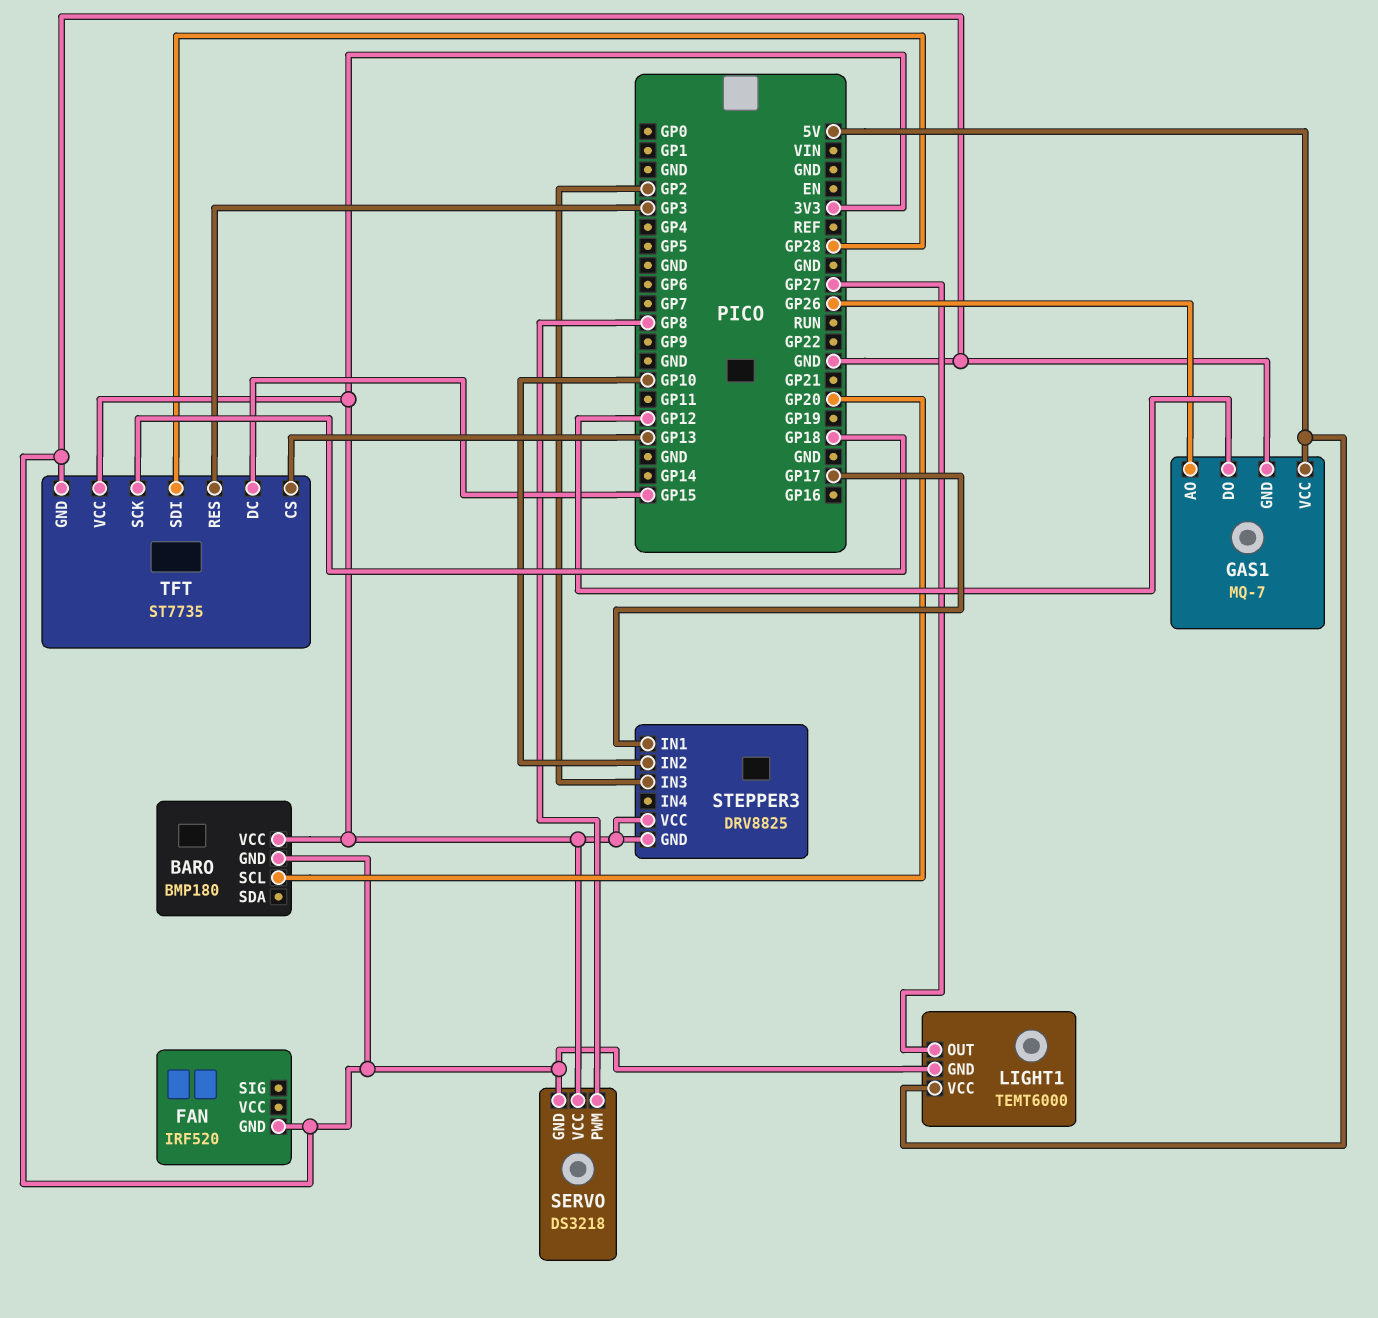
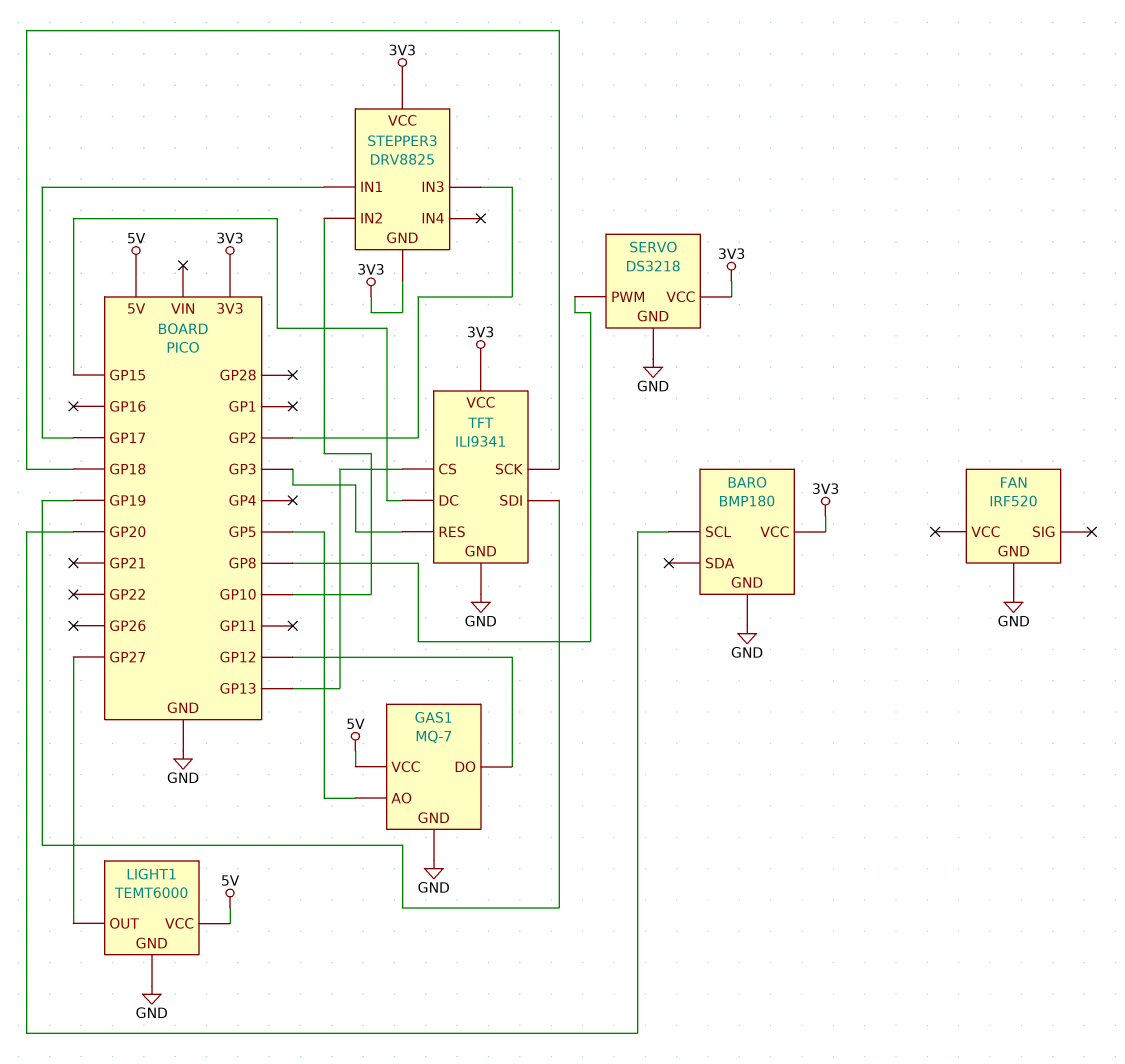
GAS1 pin AO: GP26 -> GP5
TFT: ST7735 -> ILI9341
TFT pin SDI: GP28 -> GP19

